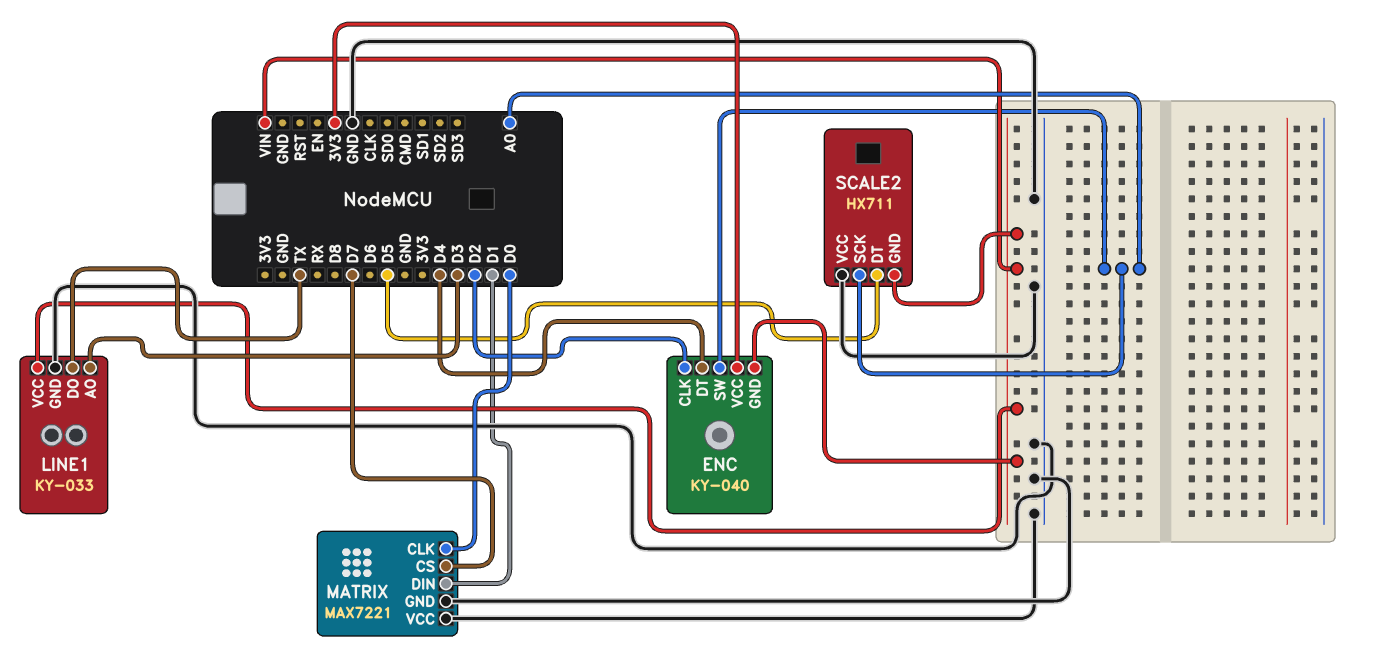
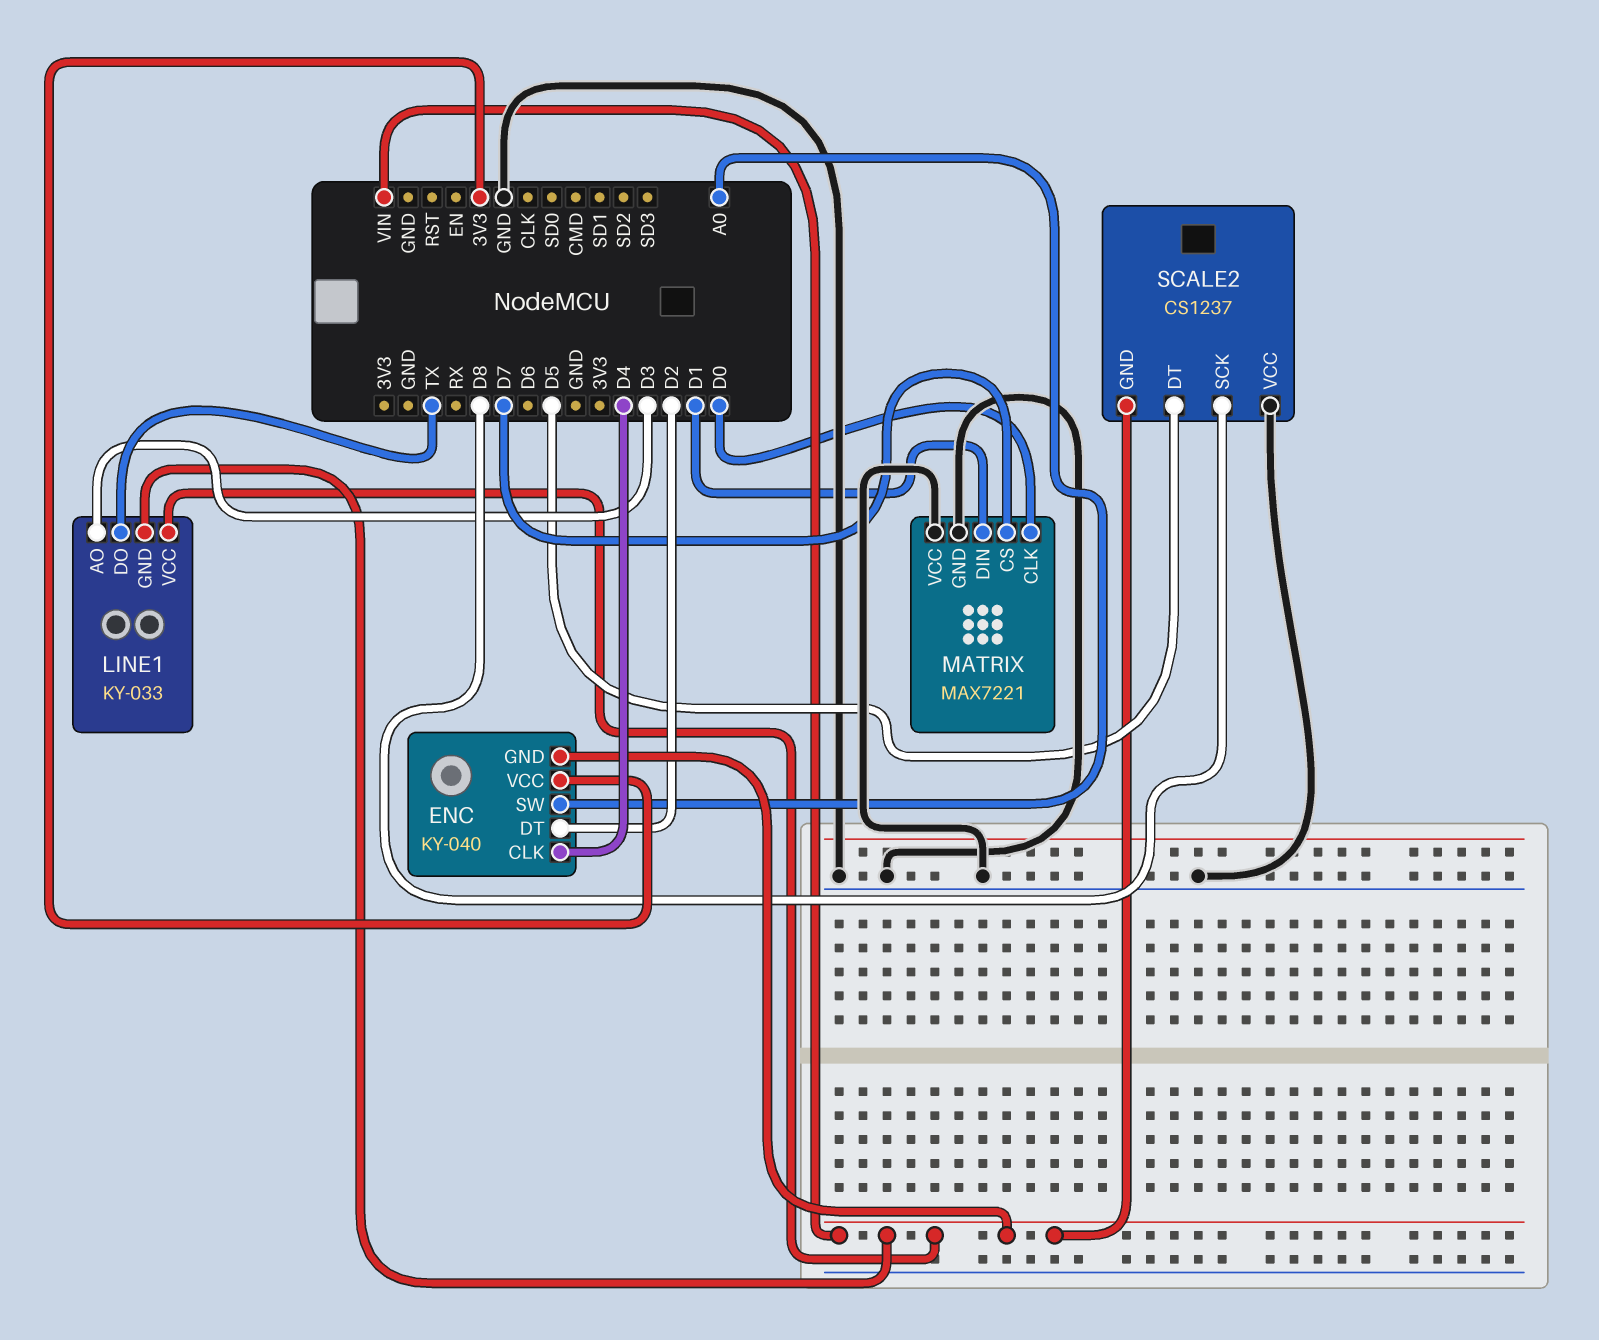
ENC pin CLK: D2 -> D4
ENC pin DT: D4 -> D2
LINE1 pin GND: GND -> VIN
SCALE2: HX711 -> CS1237
SCALE2 pin SCK: A0 -> D8

